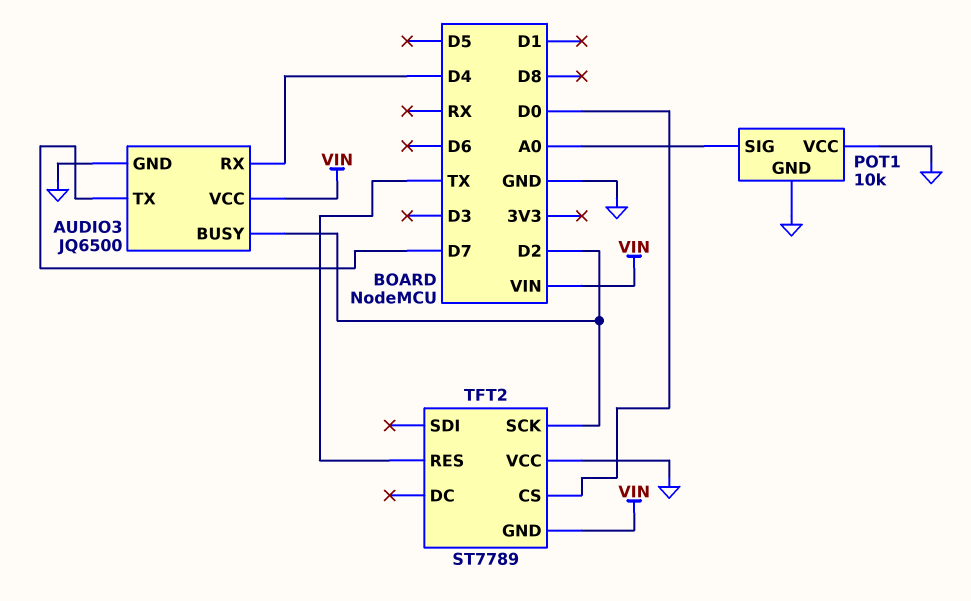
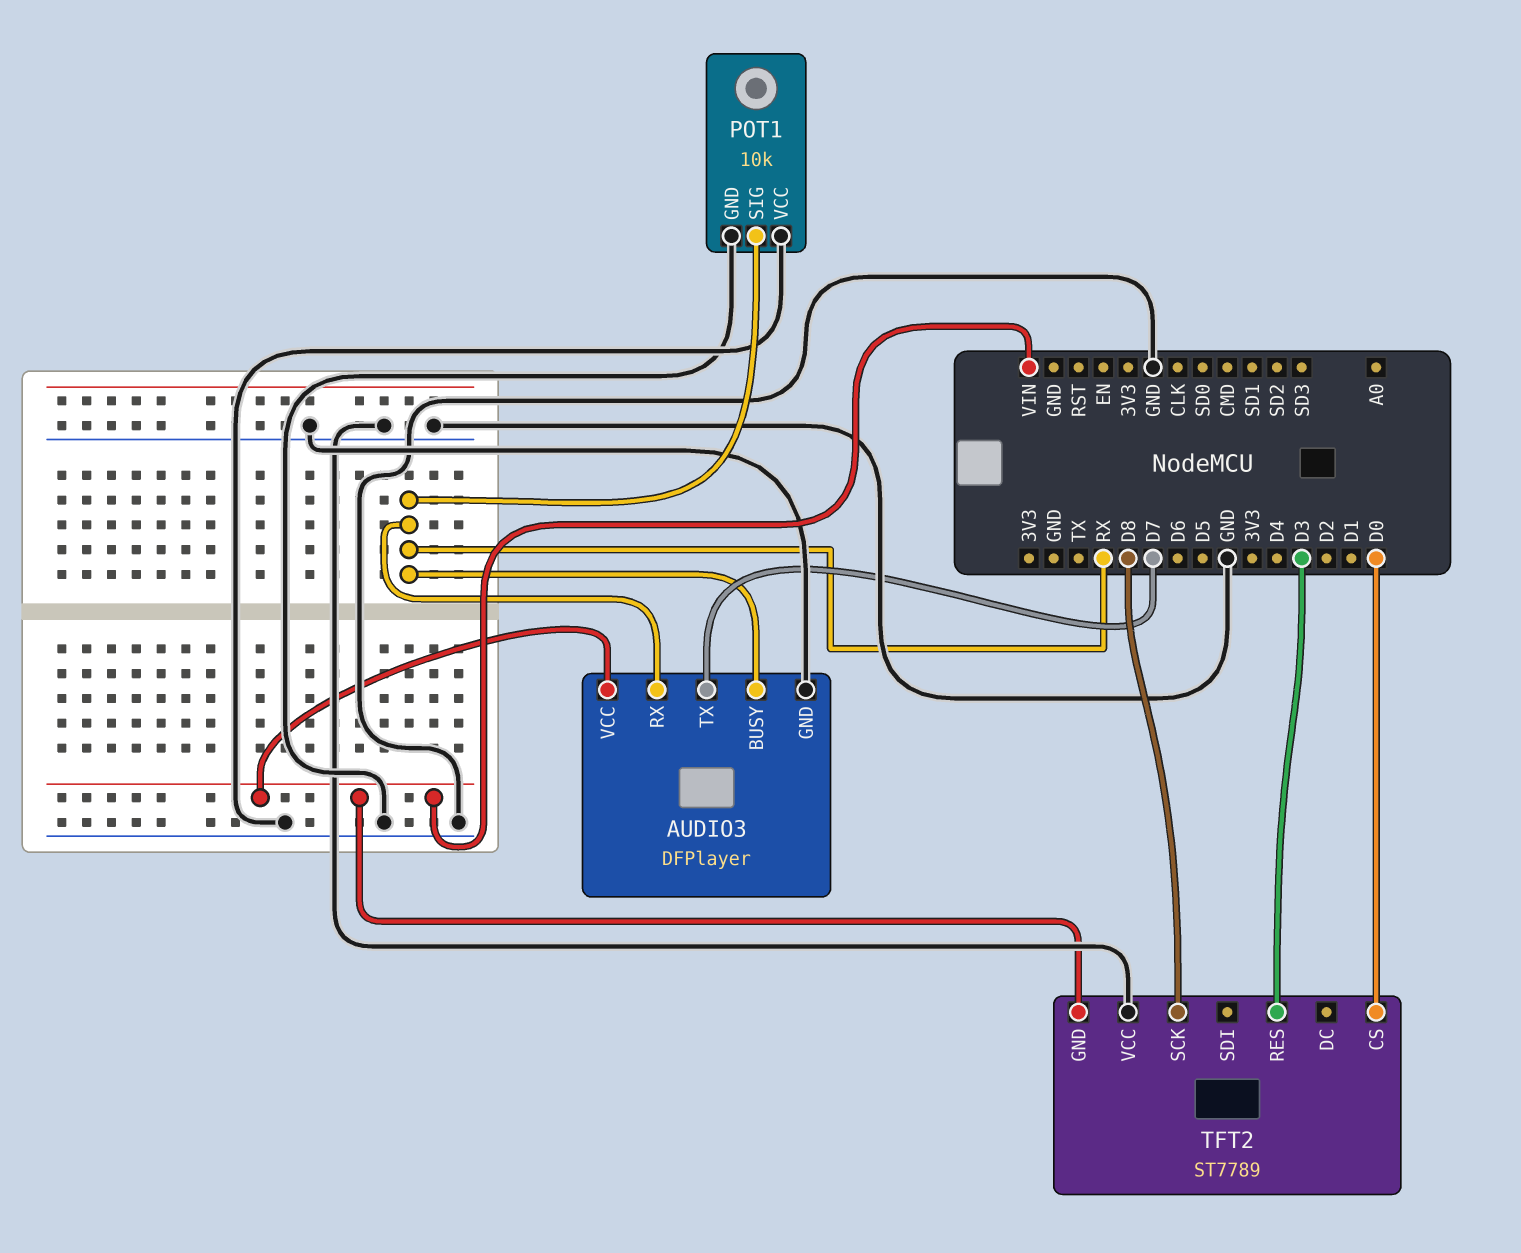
AUDIO3: JQ6500 -> DFPlayer
AUDIO3 pin BUSY: D2 -> RX
AUDIO3 pin RX: D4 -> RX
POT1 pin SIG: A0 -> RX
TFT2 pin RES: TX -> D3
TFT2 pin SCK: D2 -> D8

